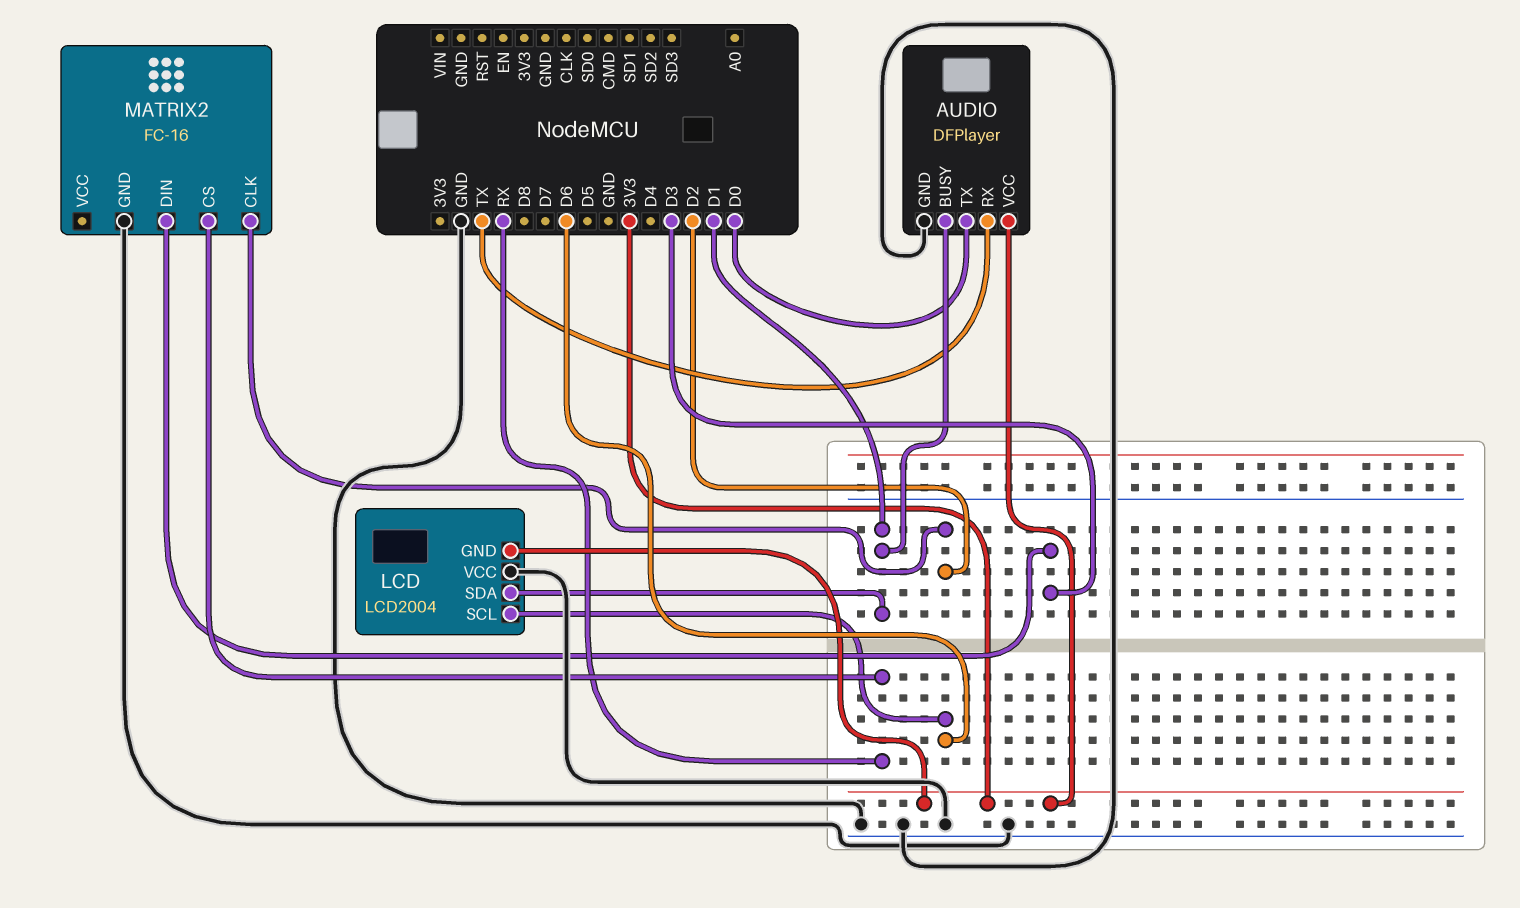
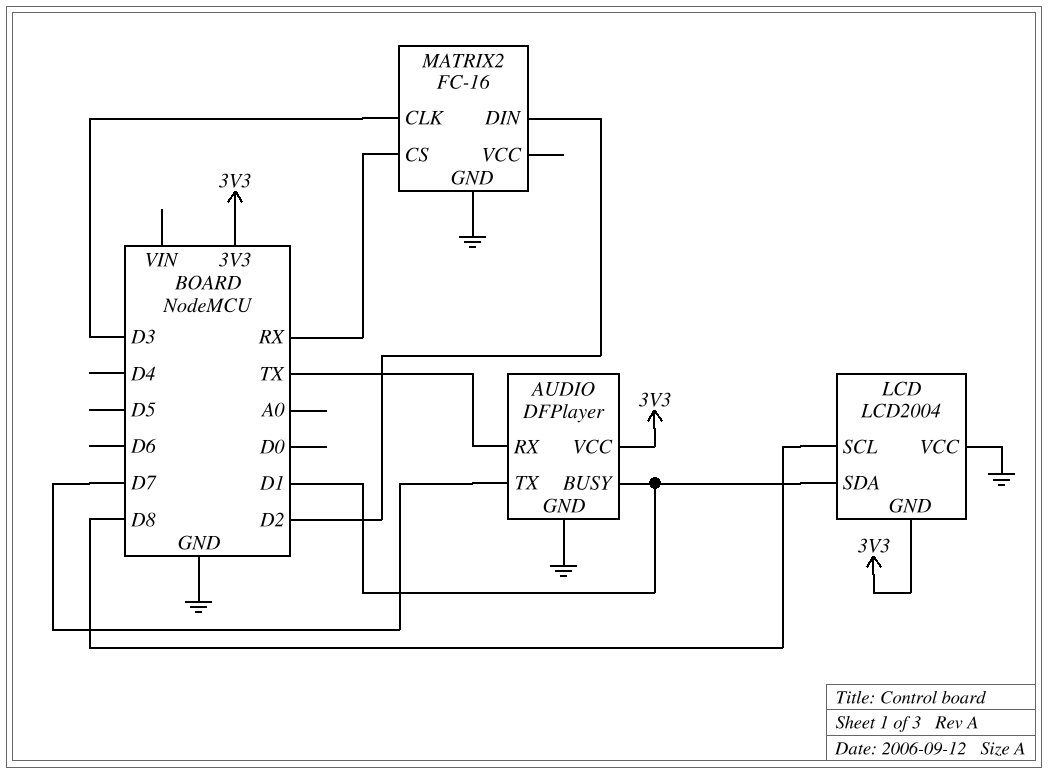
AUDIO pin TX: D0 -> D7
LCD pin SCL: D6 -> D8
MATRIX2 pin CLK: D2 -> D3
MATRIX2 pin DIN: D3 -> D2

